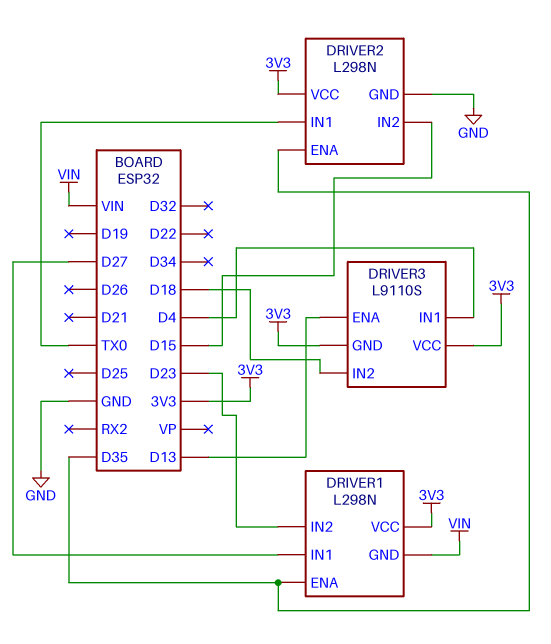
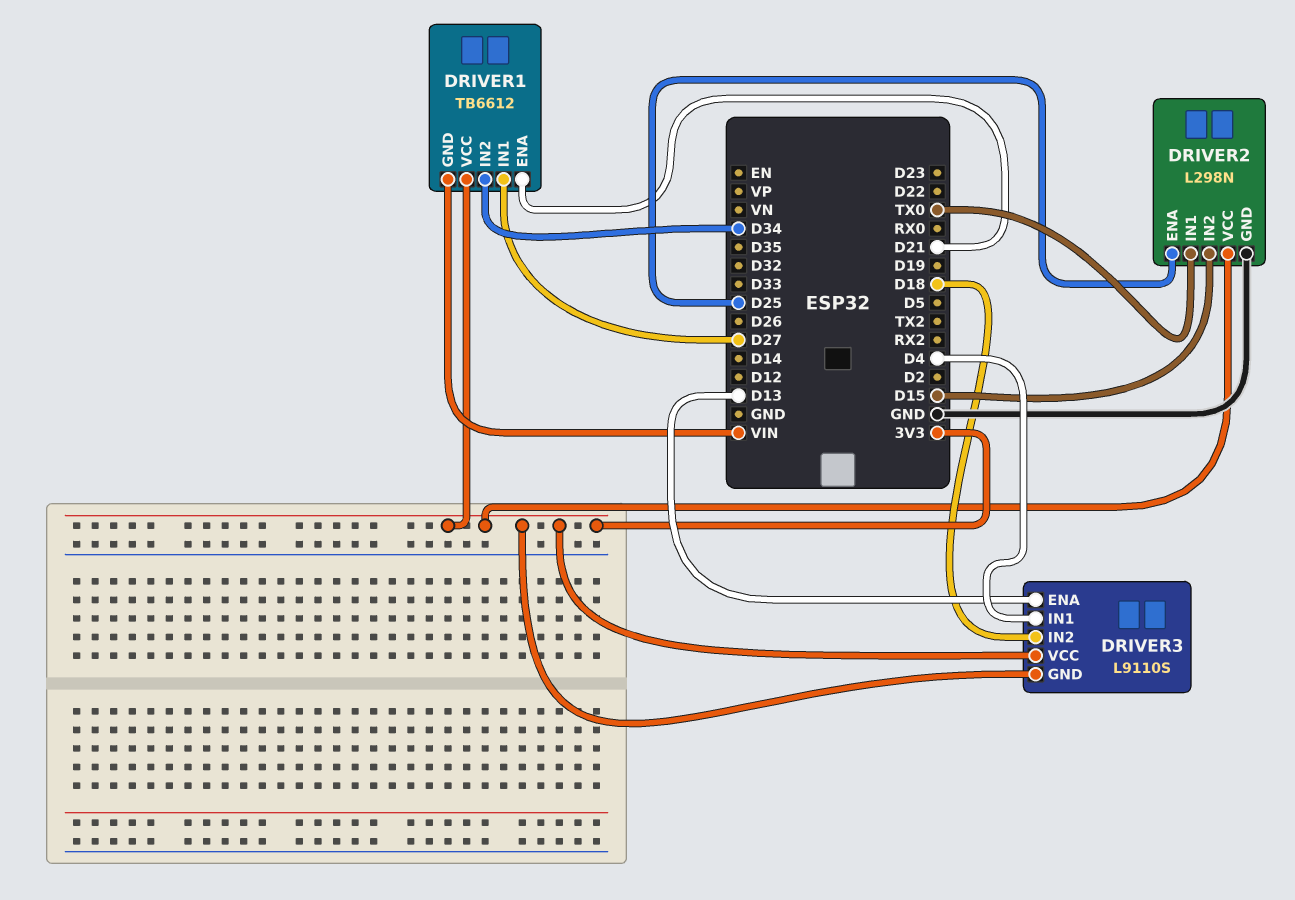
DRIVER1: L298N -> TB6612
DRIVER1 pin ENA: D35 -> D21
DRIVER1 pin IN2: D23 -> D34
DRIVER2 pin ENA: D35 -> D25

